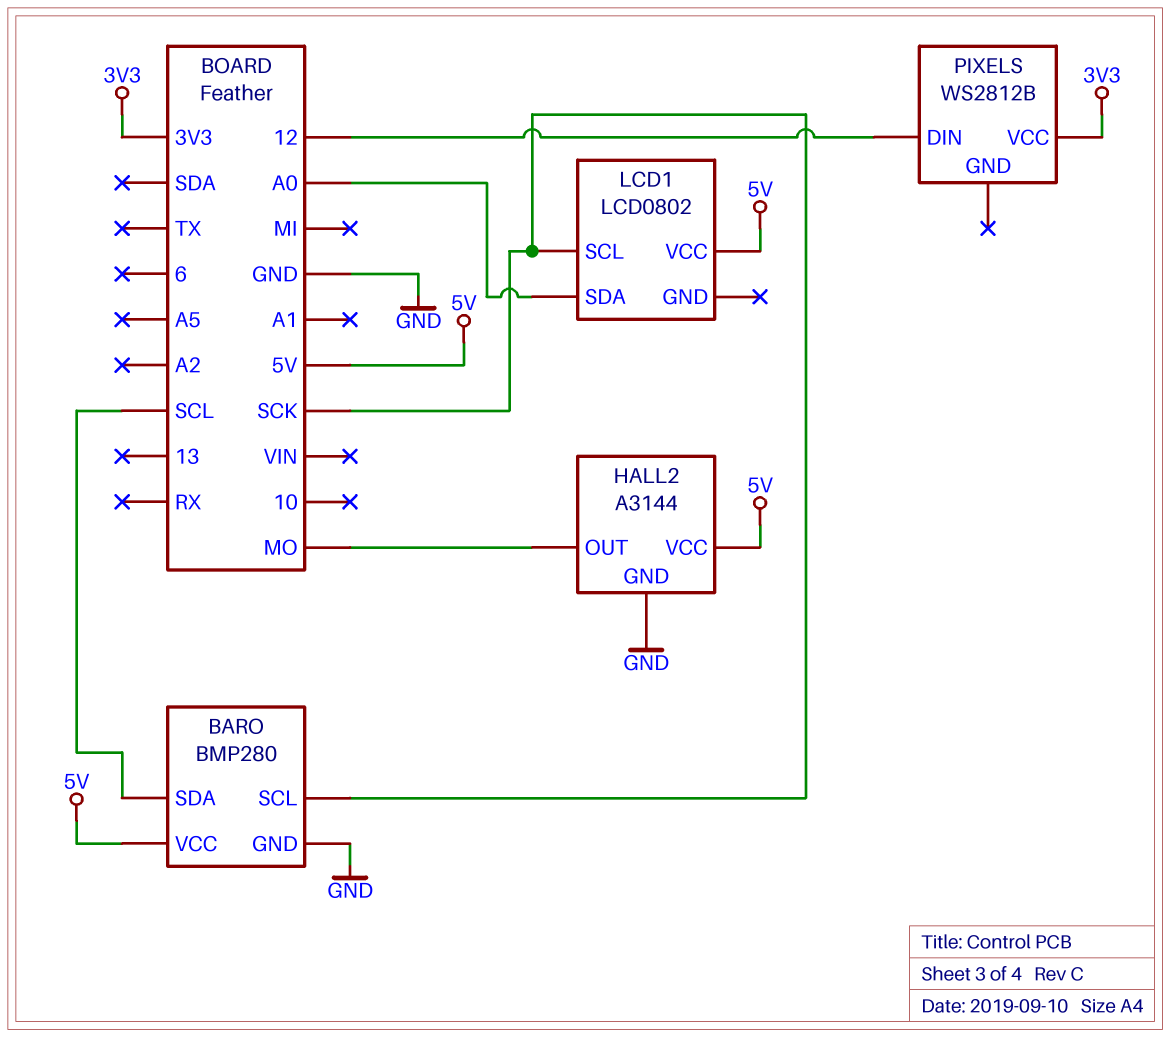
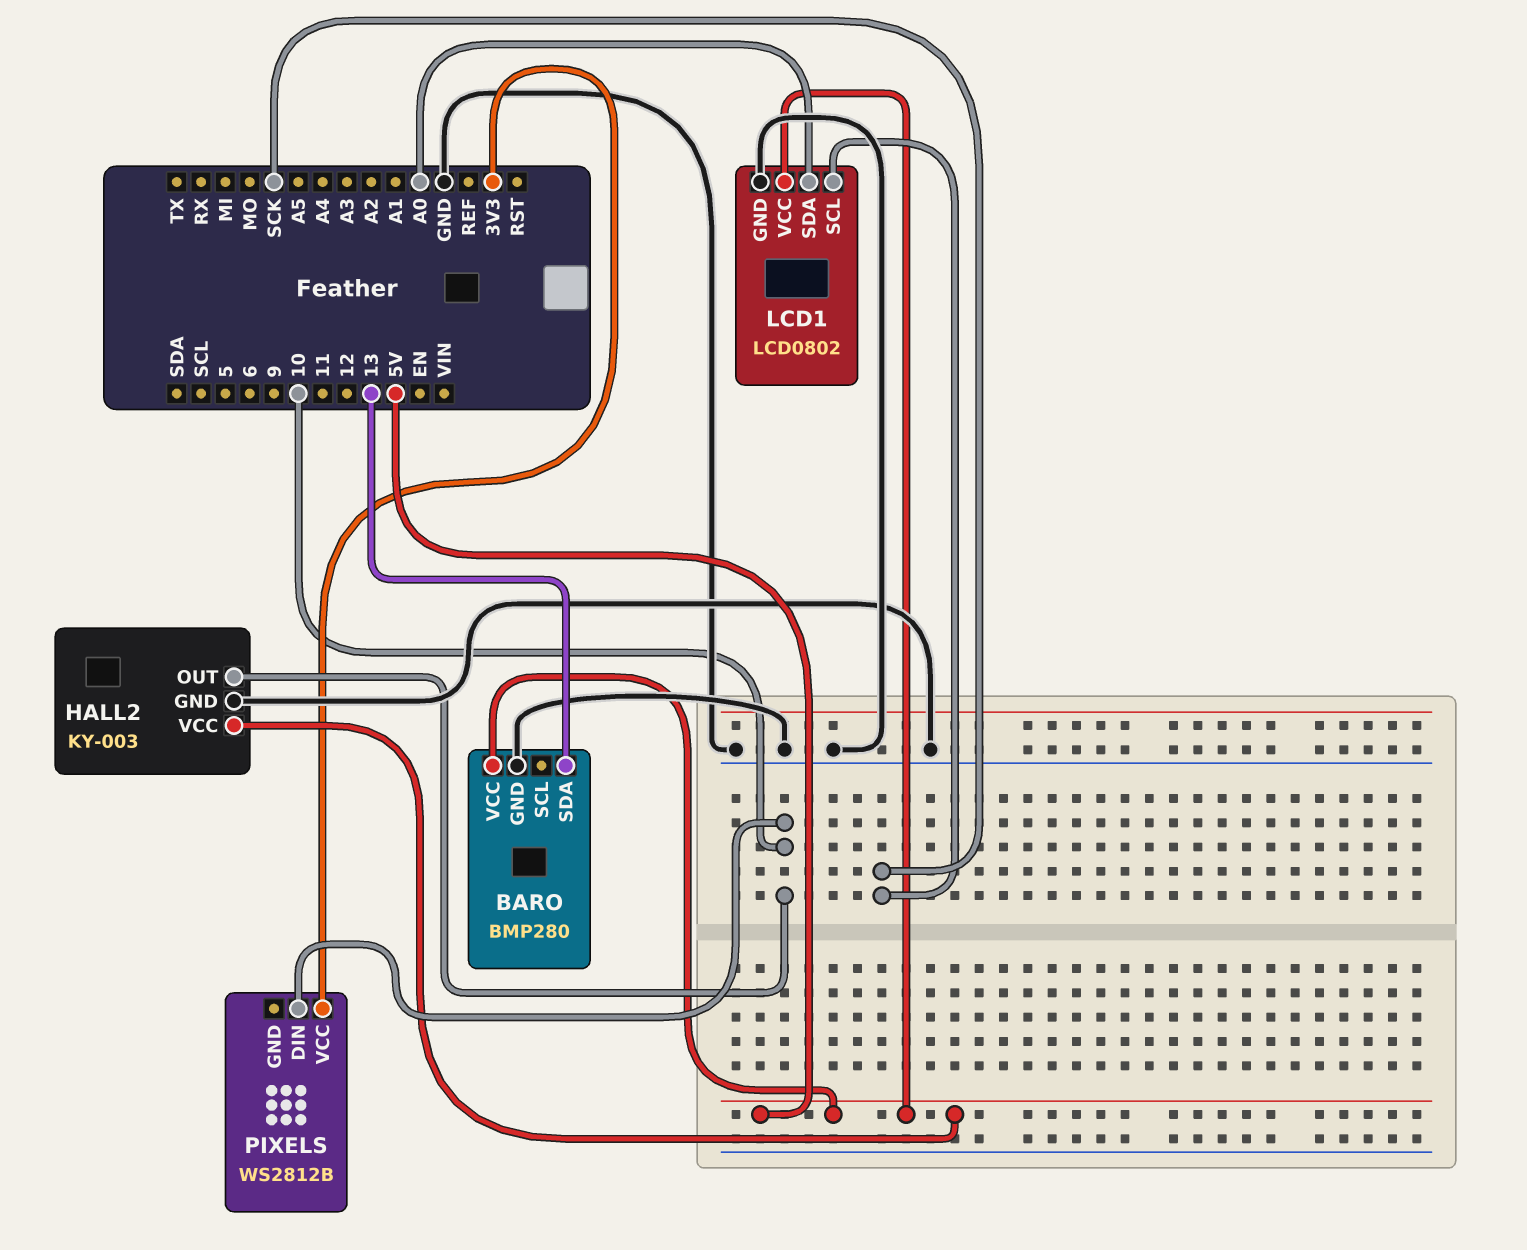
BARO pin SCL: SCK -> none
BARO pin SDA: SCL -> 13
HALL2: A3144 -> KY-003
HALL2 pin OUT: MO -> 10
LCD1 pin GND: none -> GND
PIXELS pin DIN: 12 -> 10

